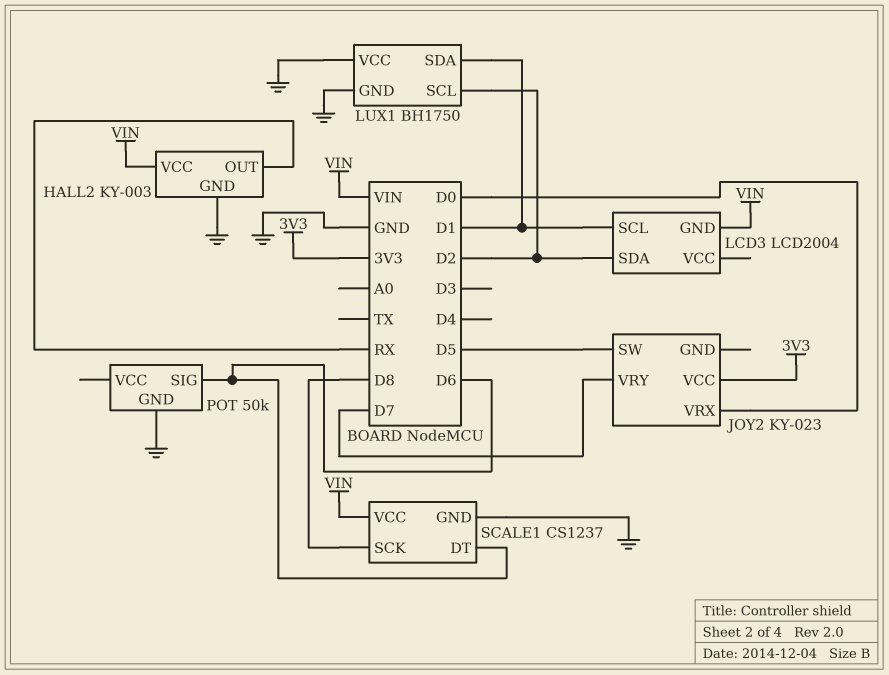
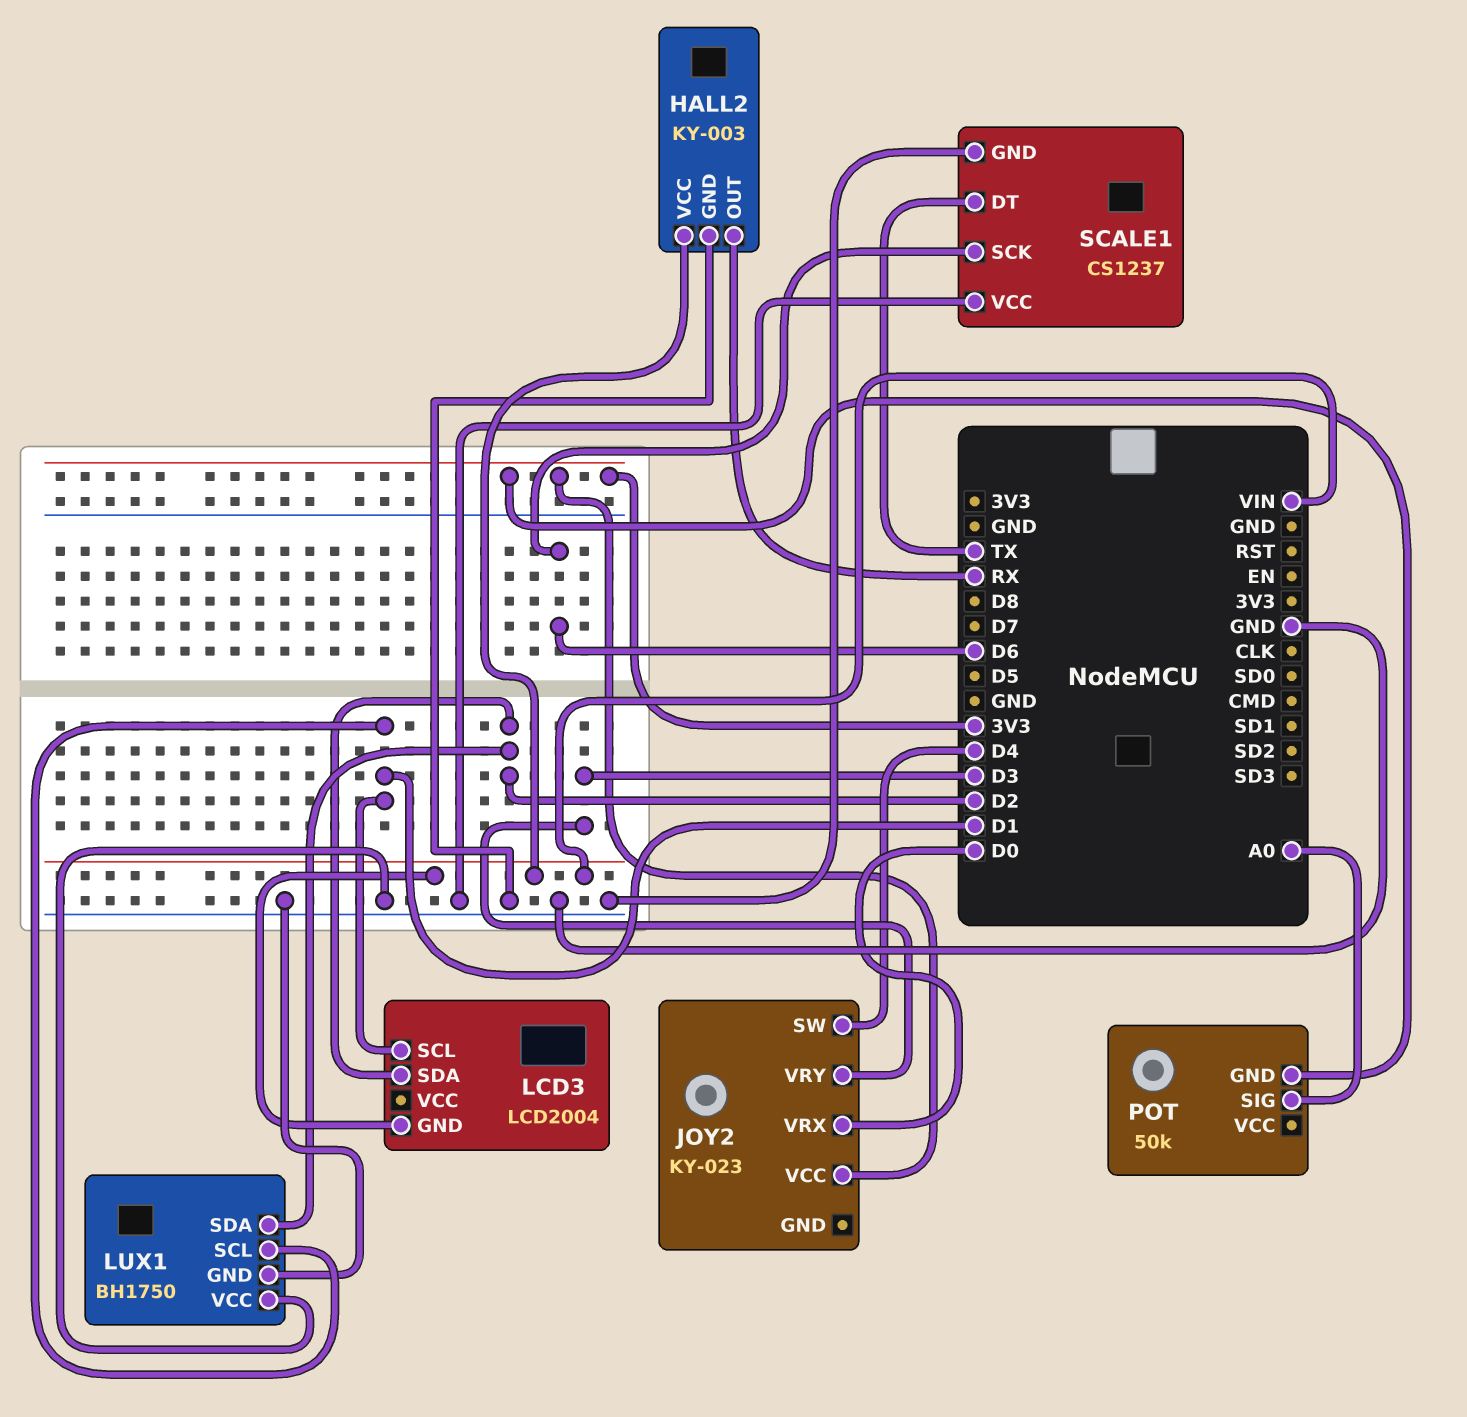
JOY2 pin SW: D5 -> D4
JOY2 pin VRY: D7 -> D3
LUX1 pin SCL: D2 -> D1
LUX1 pin SDA: D1 -> D2
POT pin GND: GND -> 3V3
POT pin SIG: D6 -> A0
SCALE1 pin DT: D6 -> TX
SCALE1 pin SCK: D8 -> D6
SCALE1 pin VCC: VIN -> GND

